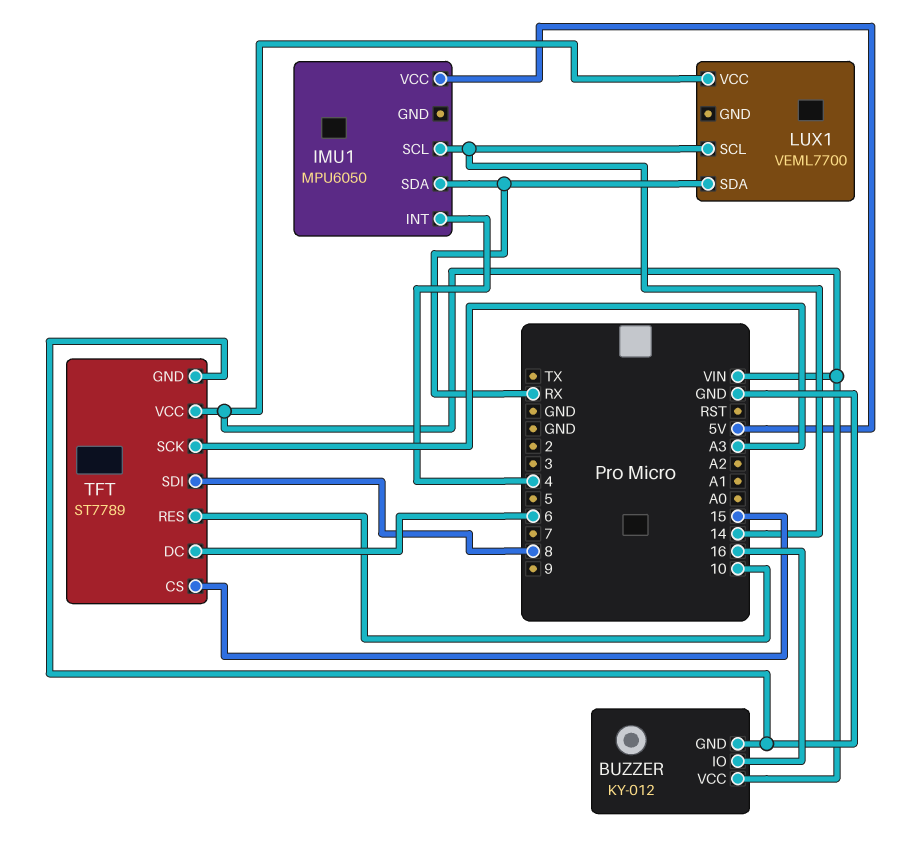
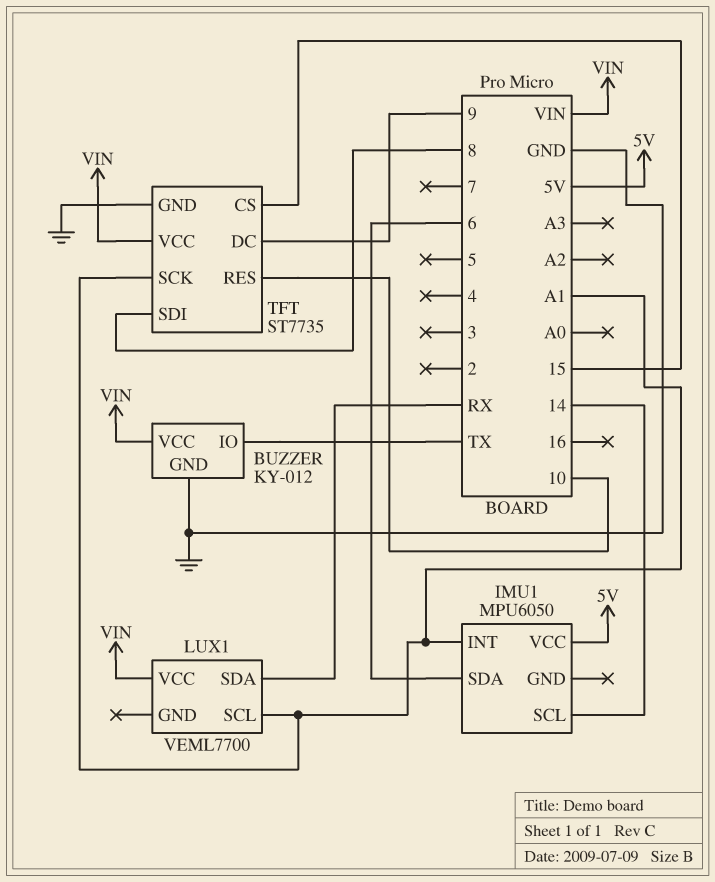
BUZZER pin IO: 16 -> TX
IMU1 pin INT: 4 -> A1
IMU1 pin SDA: RX -> 6
LUX1 pin SCL: 14 -> A1
TFT: ST7789 -> ST7735
TFT pin DC: 6 -> 9
TFT pin SCK: A3 -> A1

